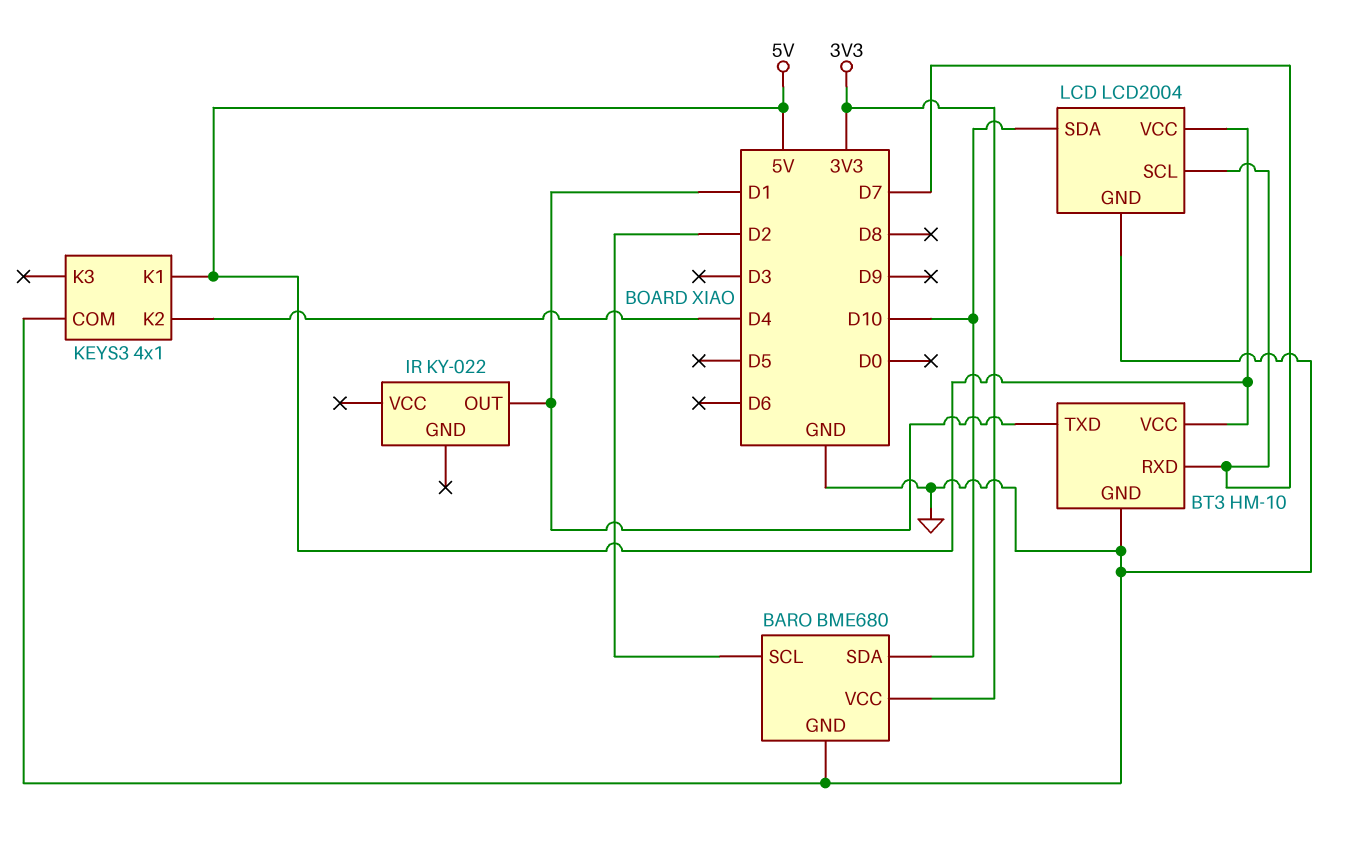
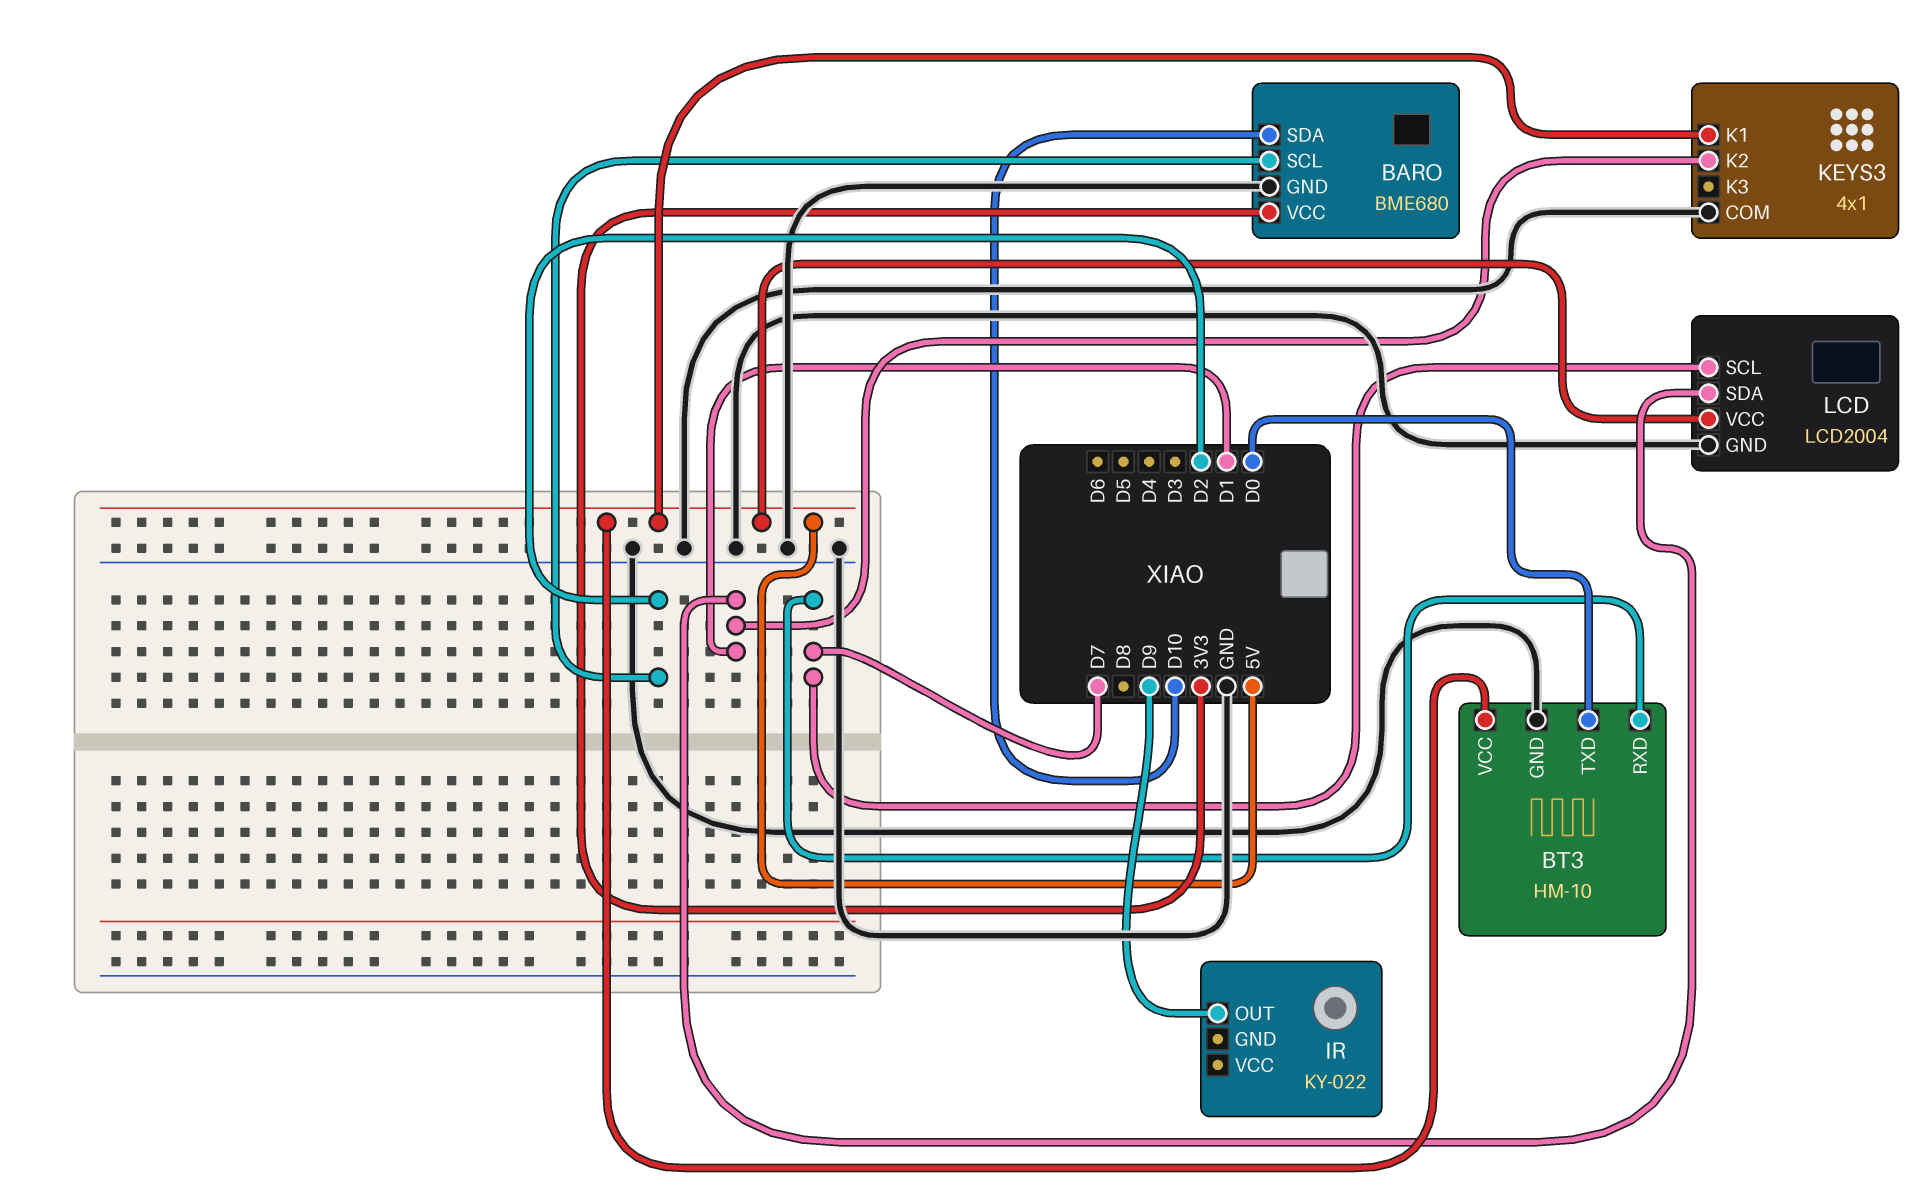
BT3 pin TXD: D1 -> D0
IR pin OUT: D1 -> D9
KEYS3 pin K2: D4 -> D1
LCD pin SDA: D10 -> D1

